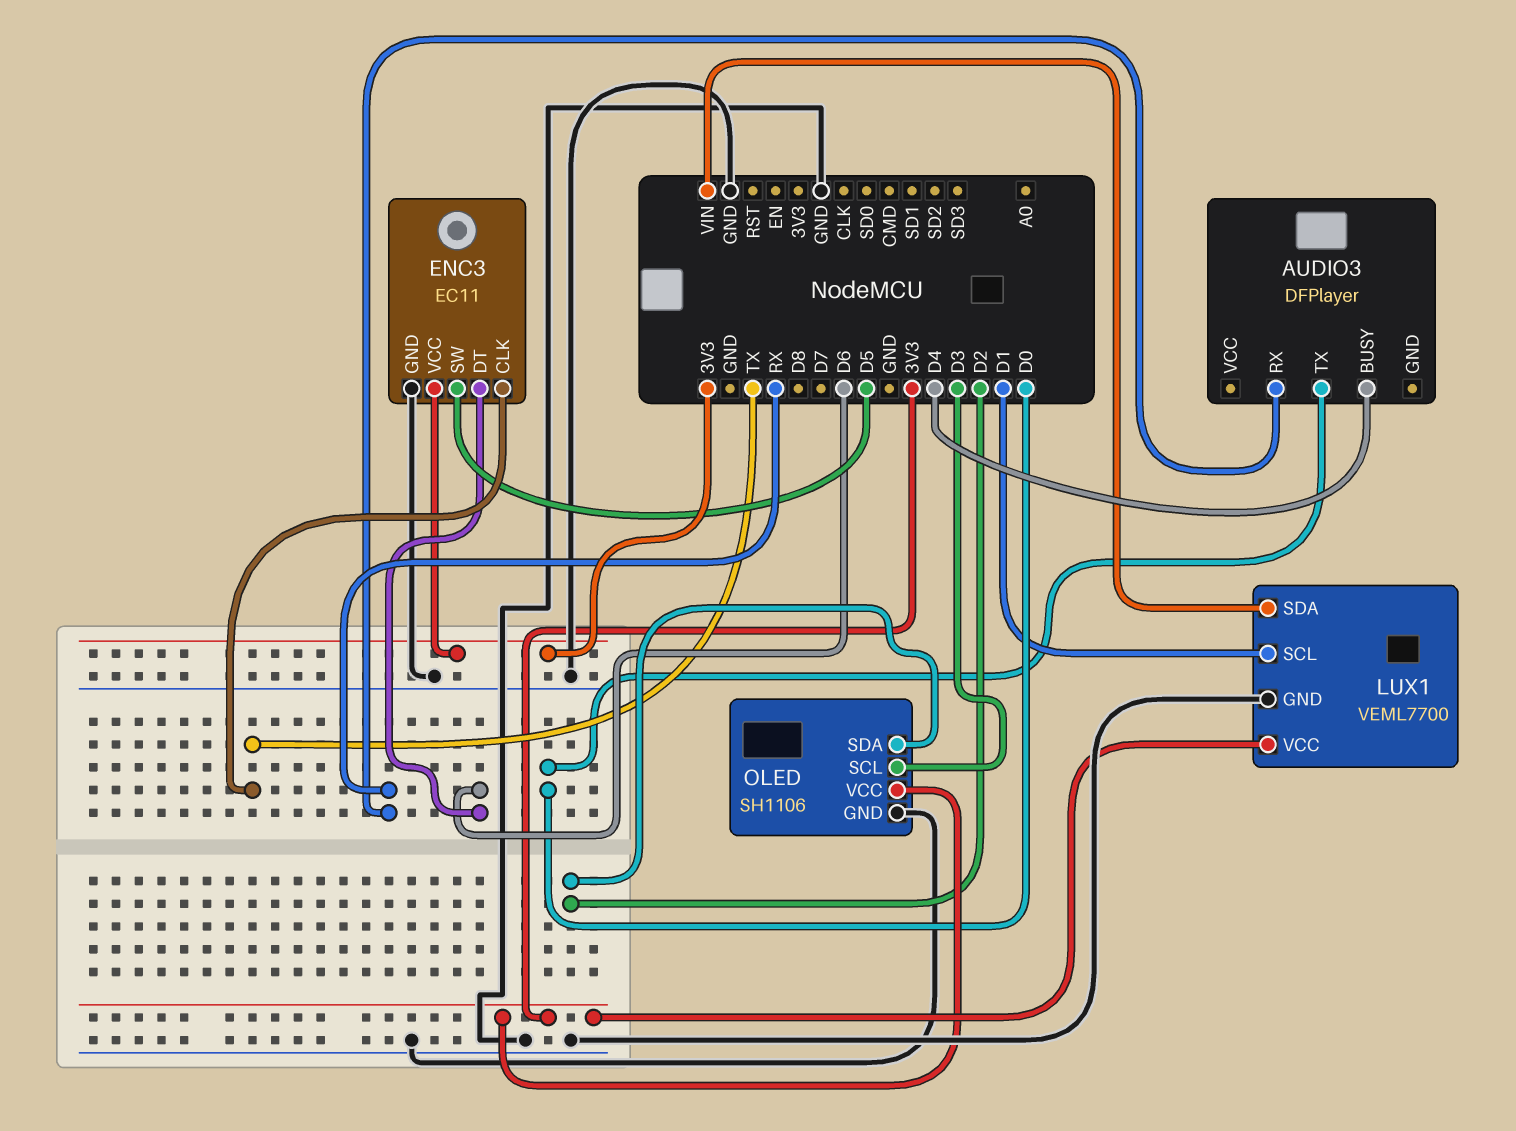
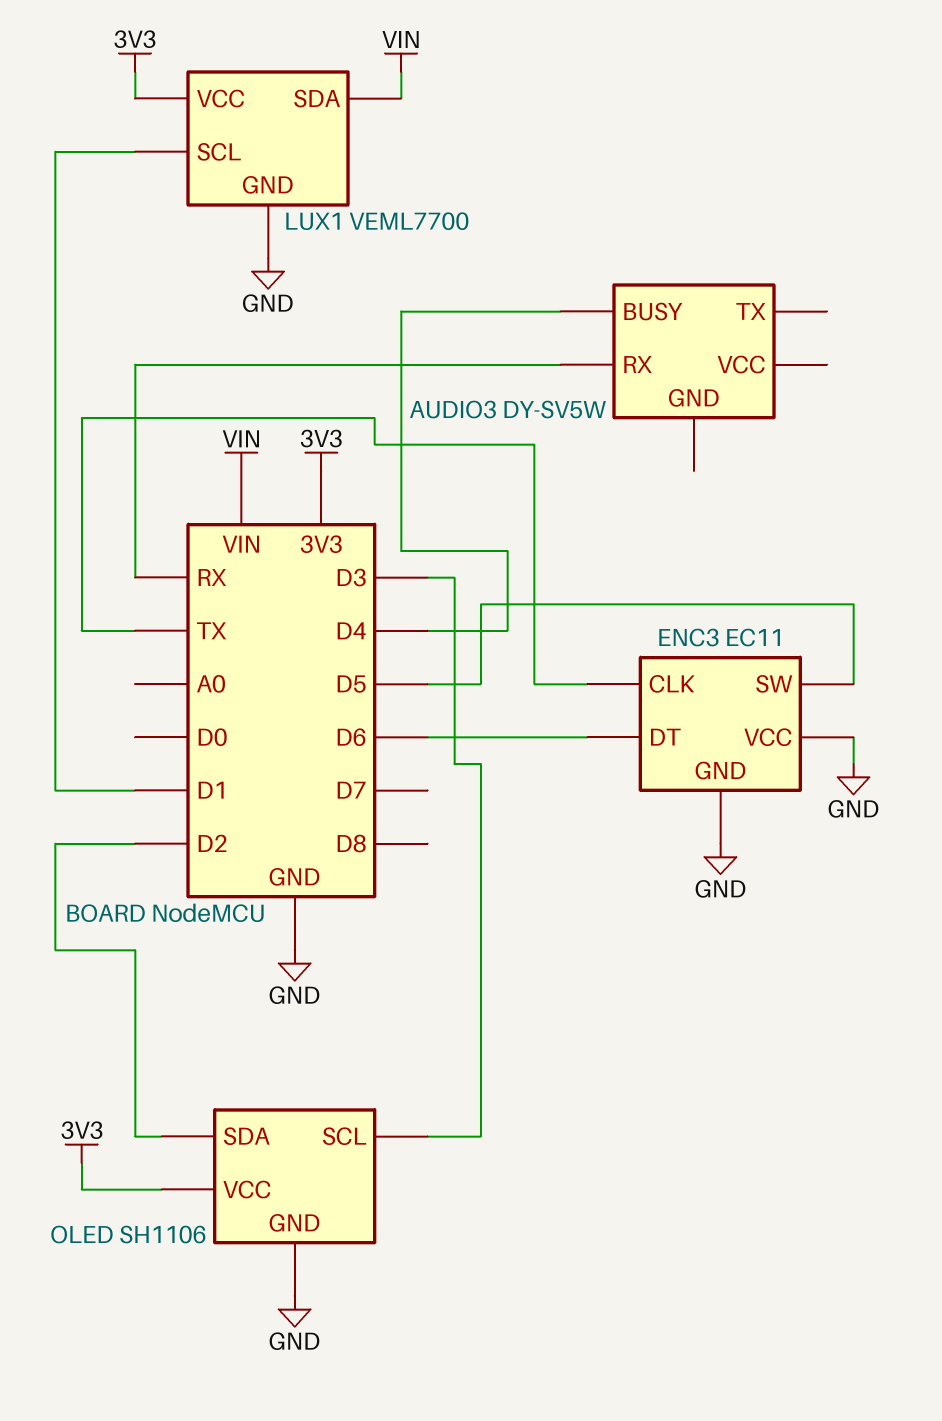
AUDIO3: DFPlayer -> DY-SV5W
AUDIO3 pin TX: D0 -> none
ENC3 pin VCC: 3V3 -> GND

